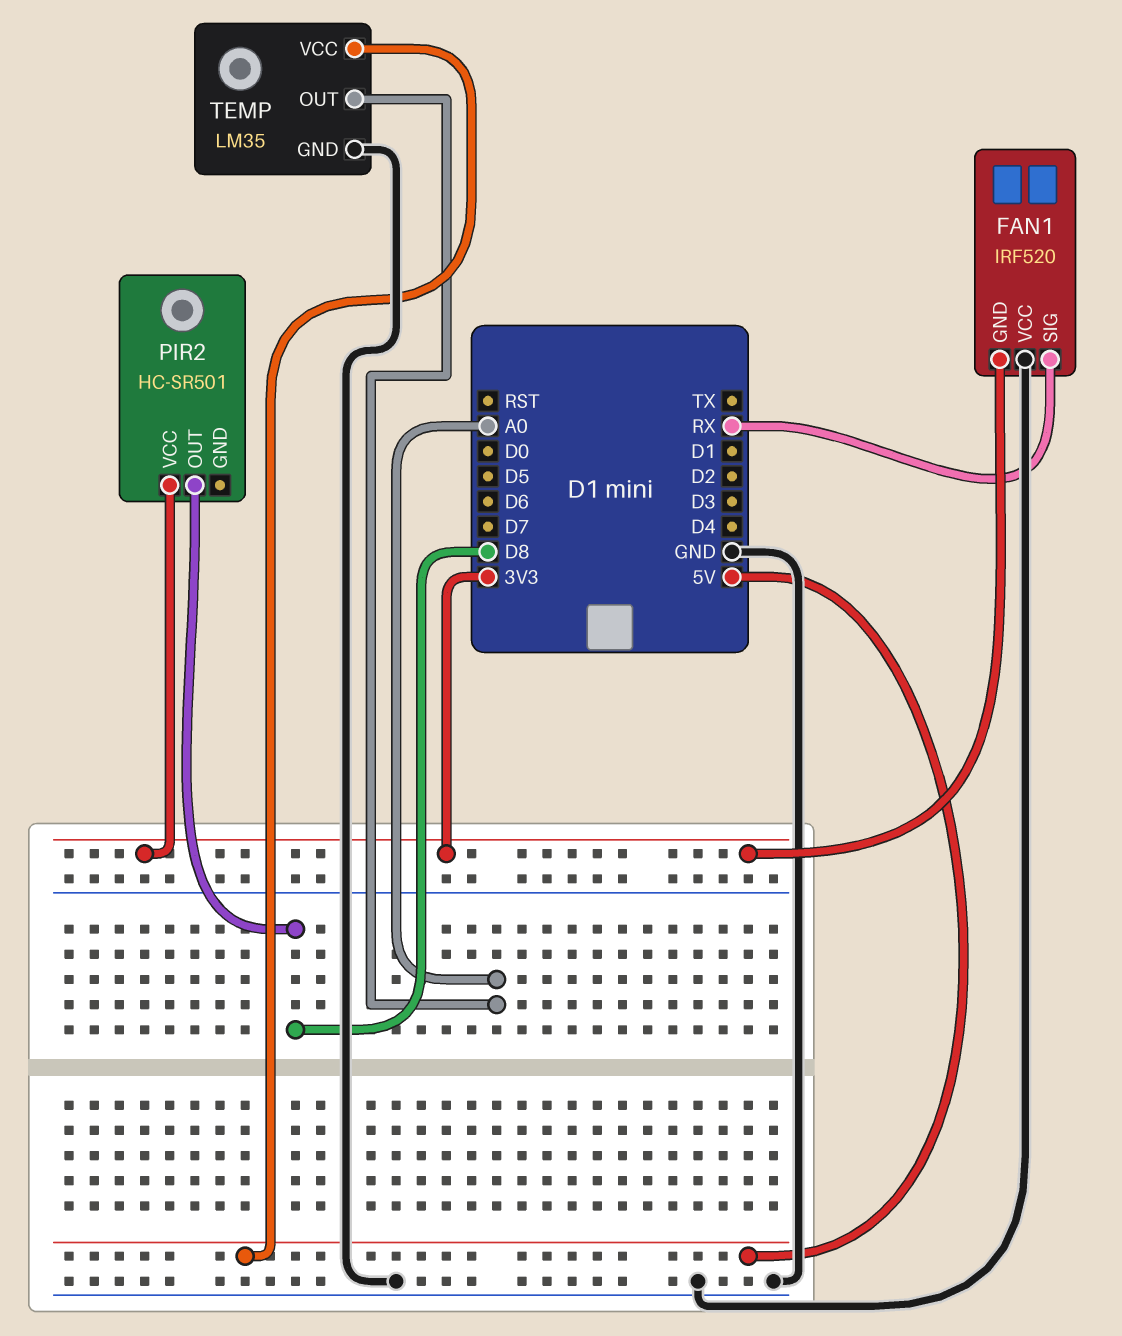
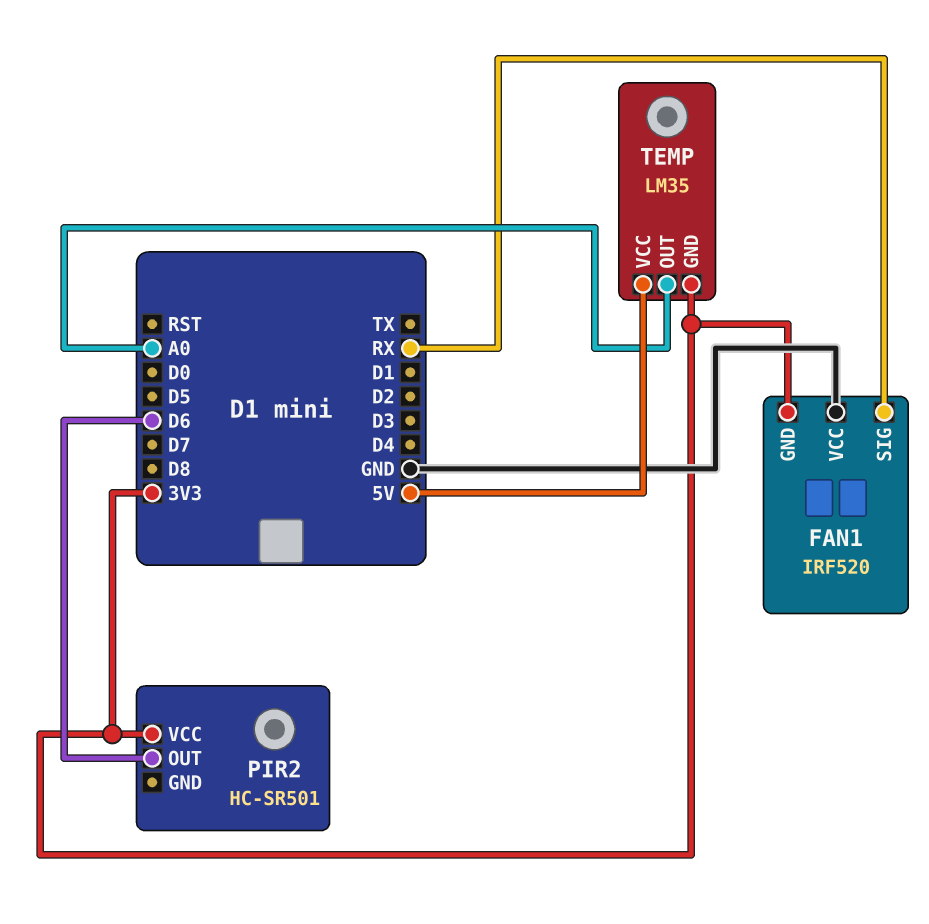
PIR2 pin OUT: D8 -> D6
TEMP pin GND: GND -> 3V3

